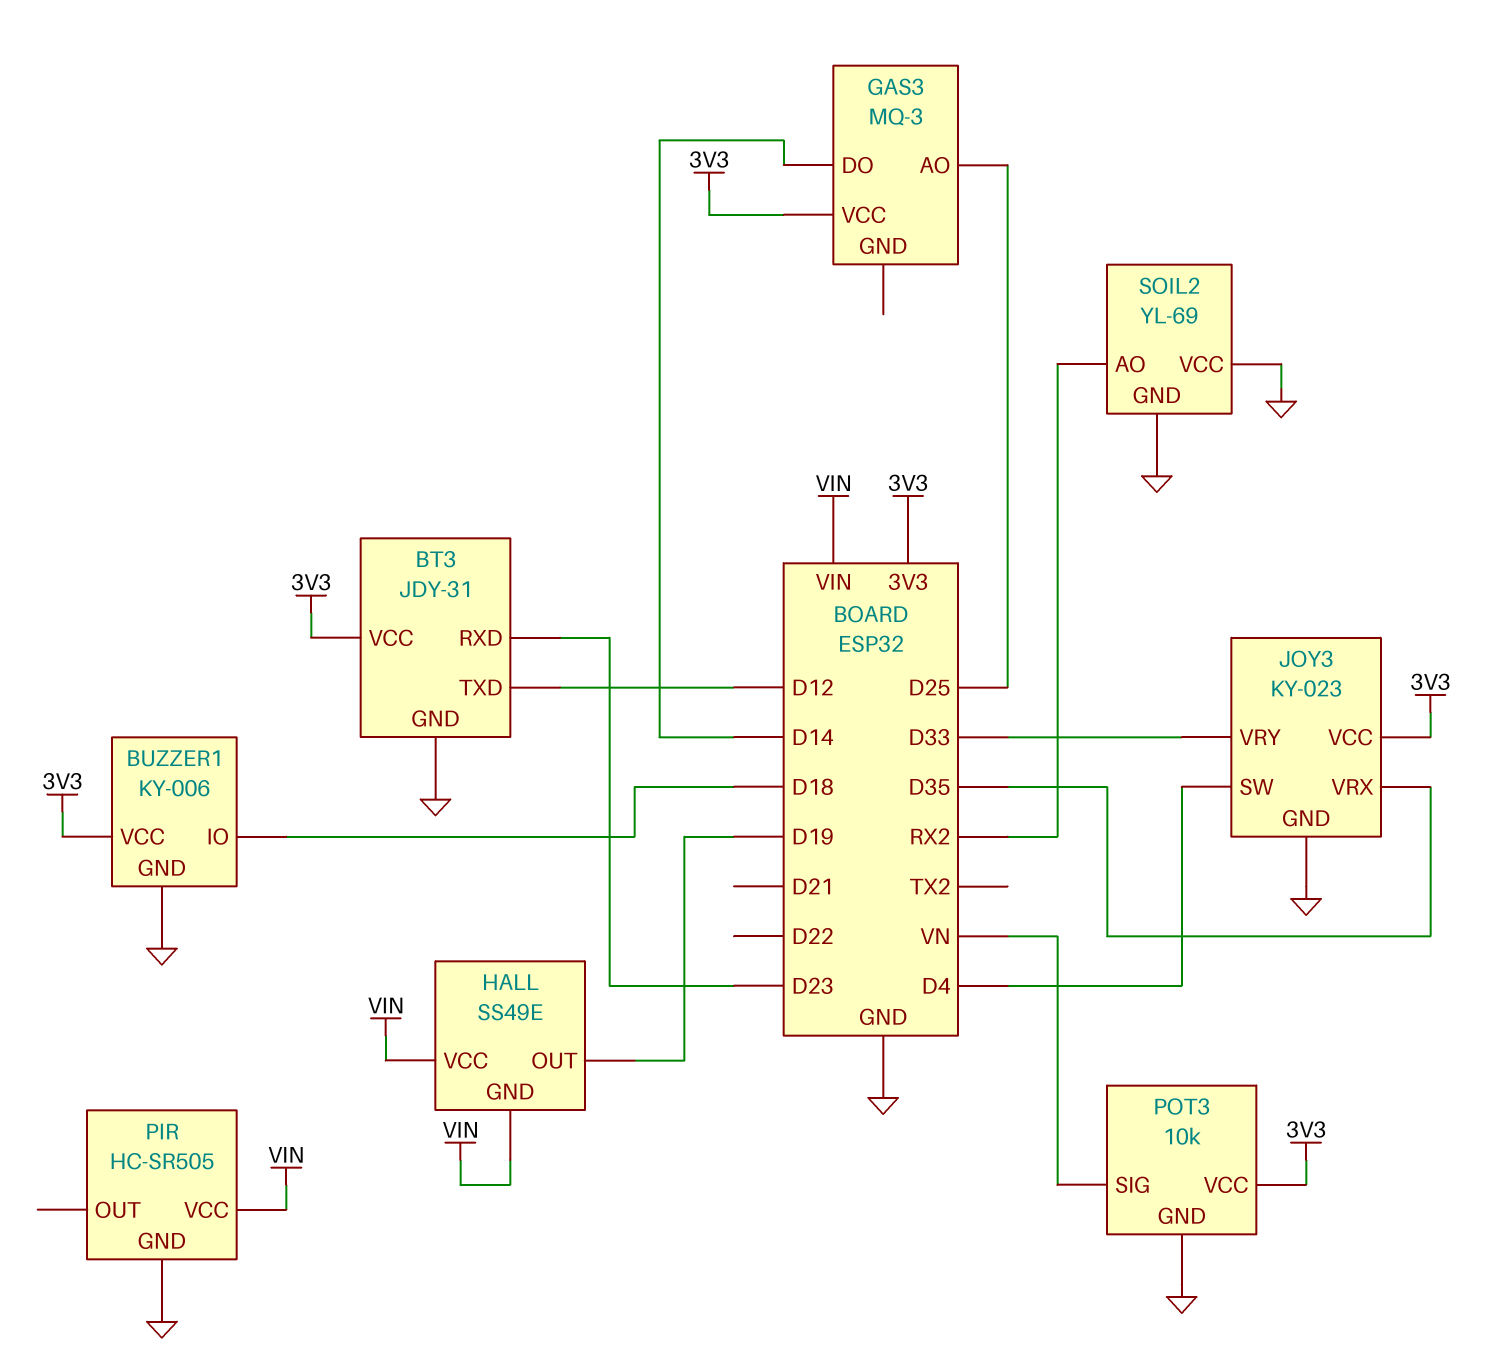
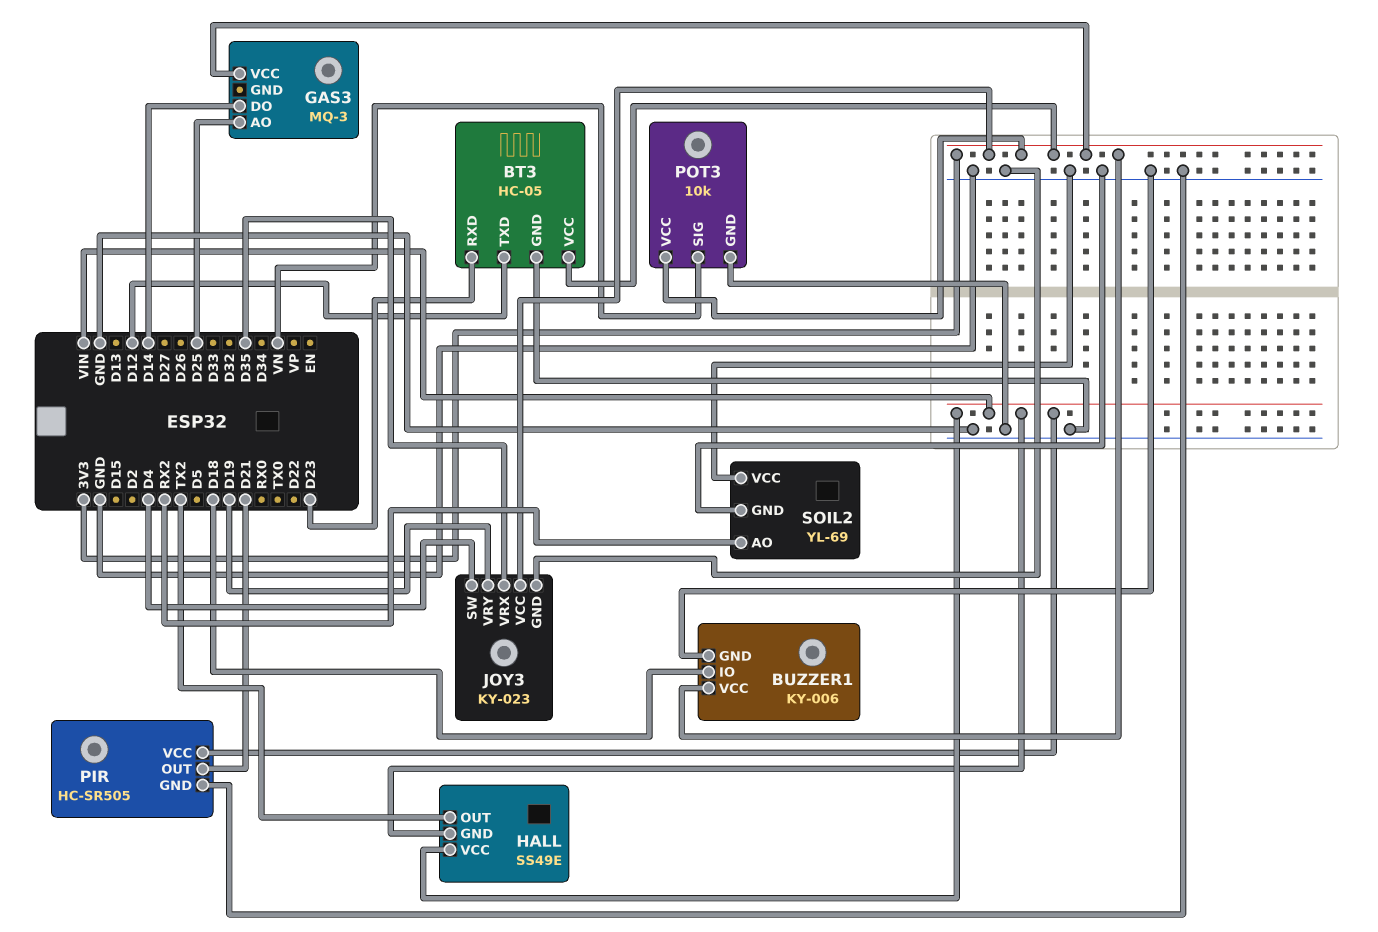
BT3: JDY-31 -> HC-05
HALL pin OUT: D19 -> TX2
JOY3 pin VRY: D33 -> D19
PIR pin OUT: none -> D21

